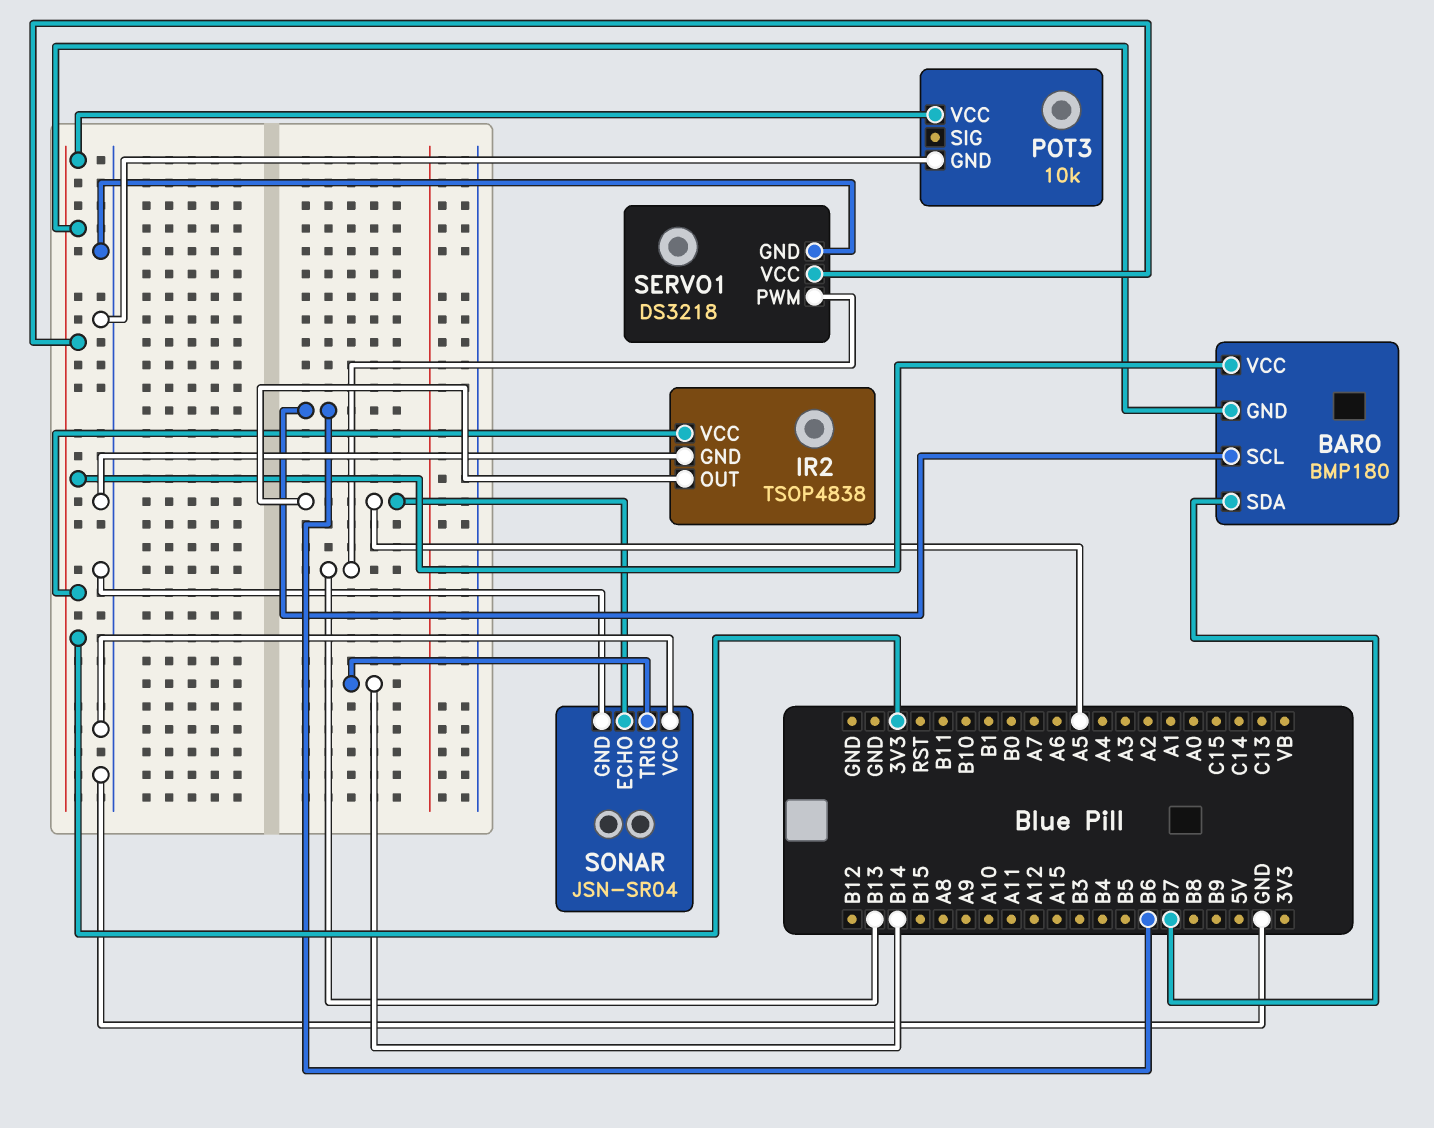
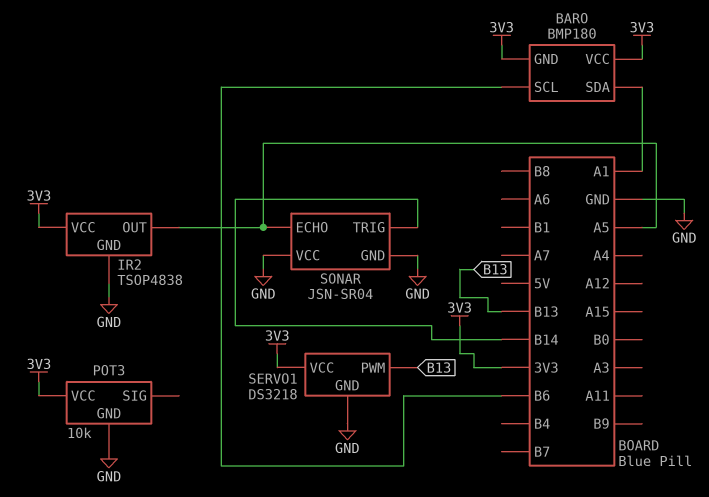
BARO pin SDA: B7 -> A1

